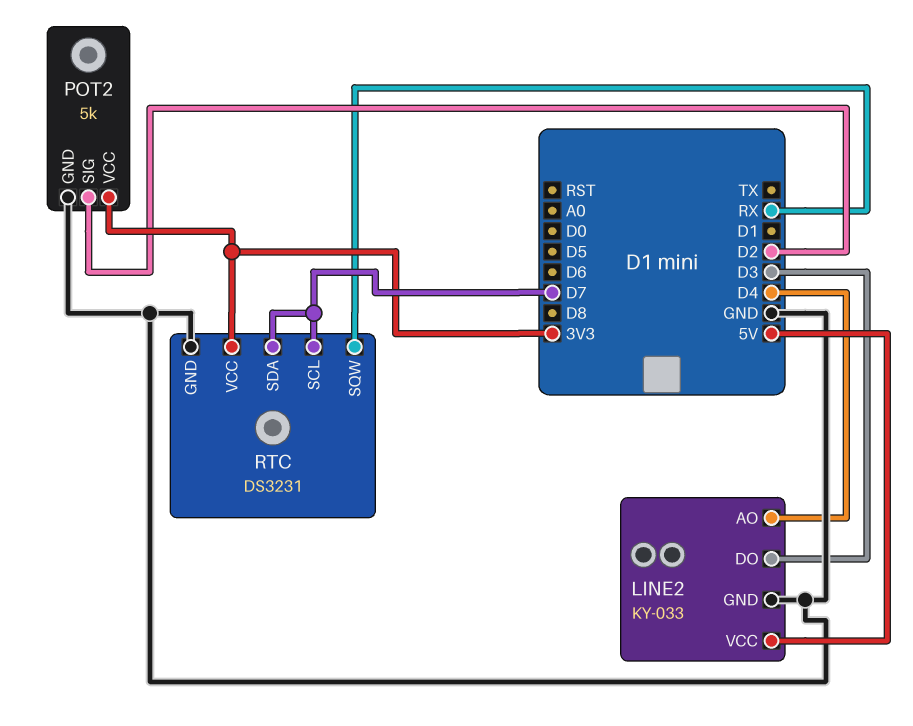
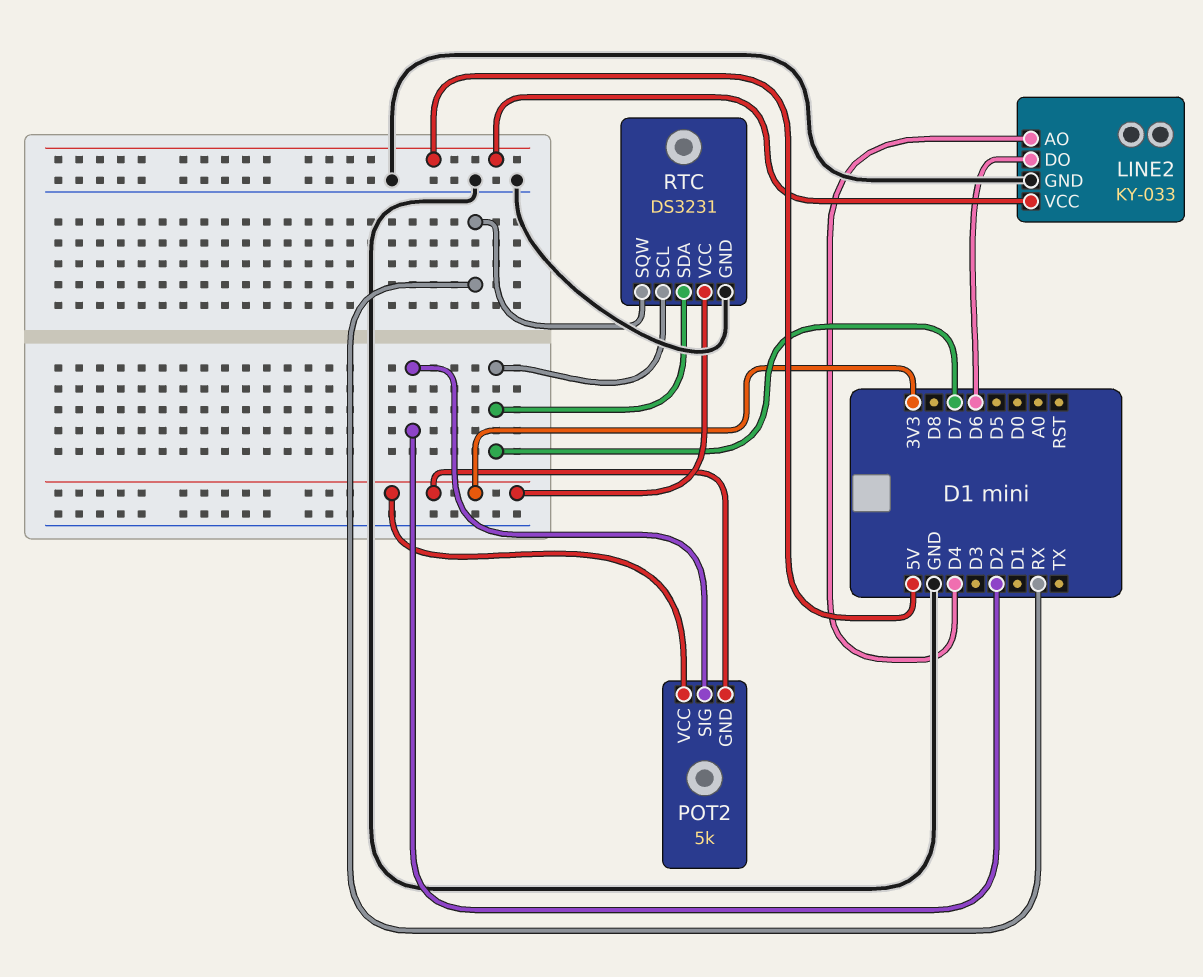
LINE2 pin DO: D3 -> D6
POT2 pin GND: GND -> 3V3

